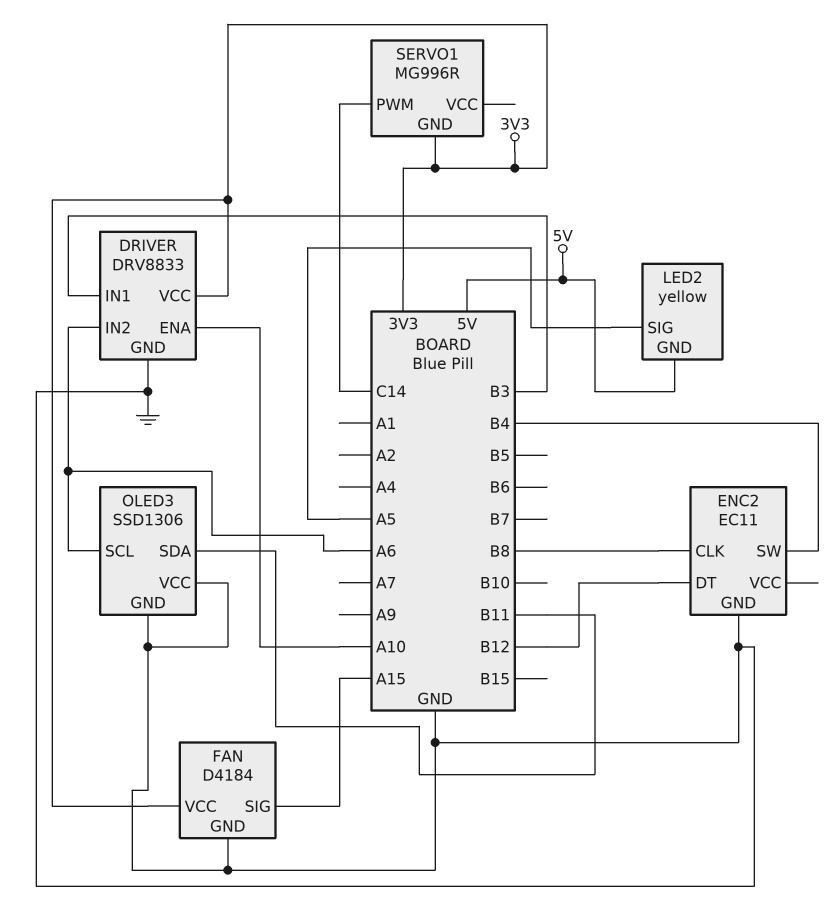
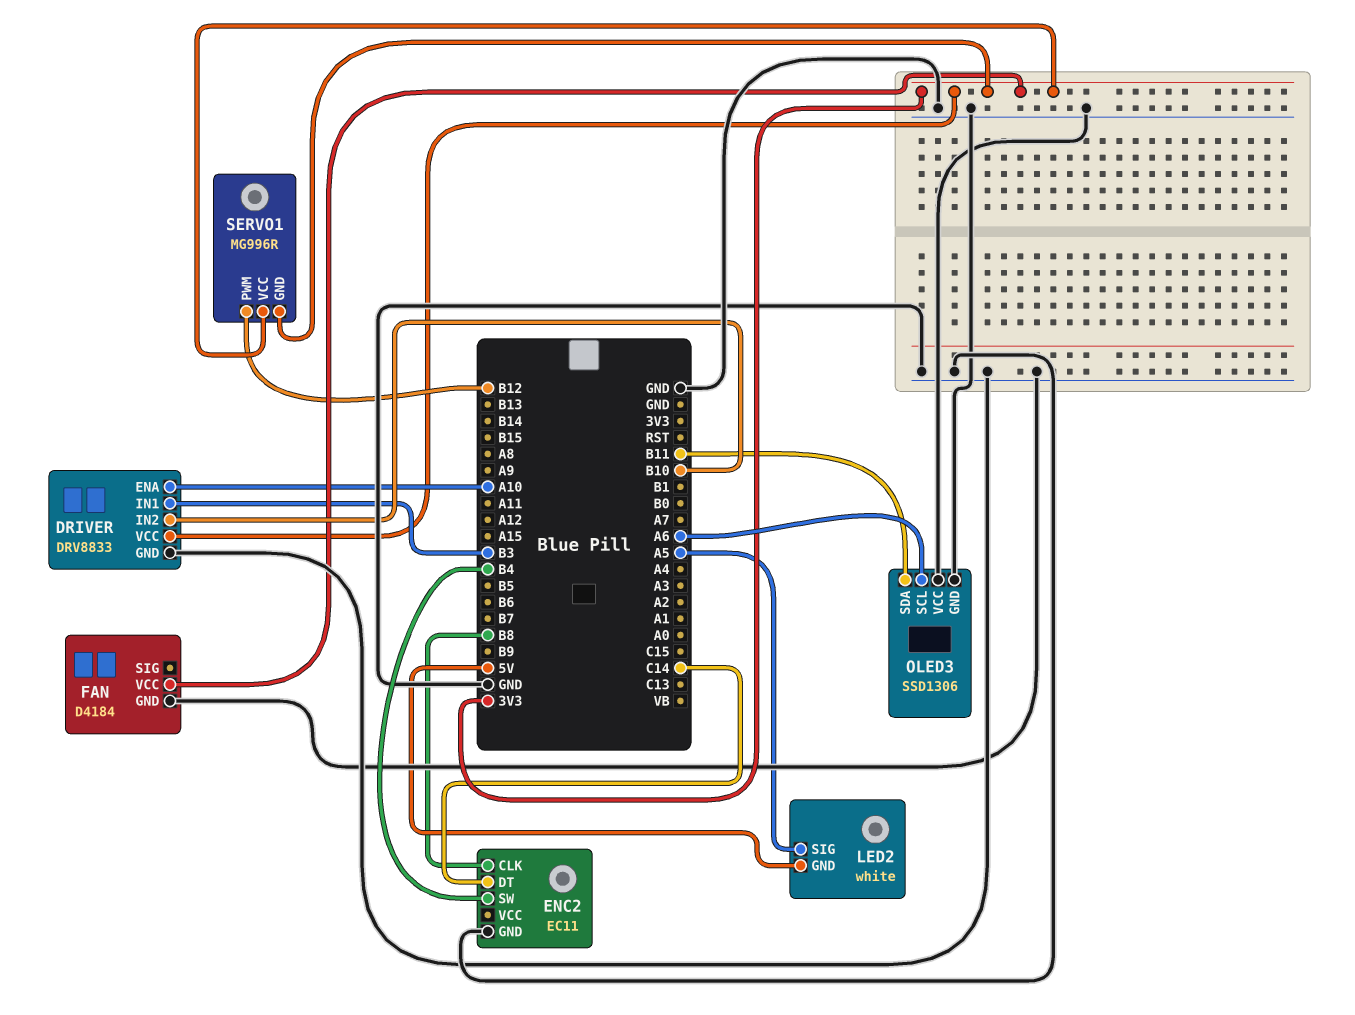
DRIVER pin IN2: A6 -> B10
ENC2 pin DT: B12 -> C14
FAN pin SIG: A15 -> none
LED2: yellow -> white
SERVO1 pin PWM: C14 -> B12
SERVO1 pin VCC: none -> 3V3

